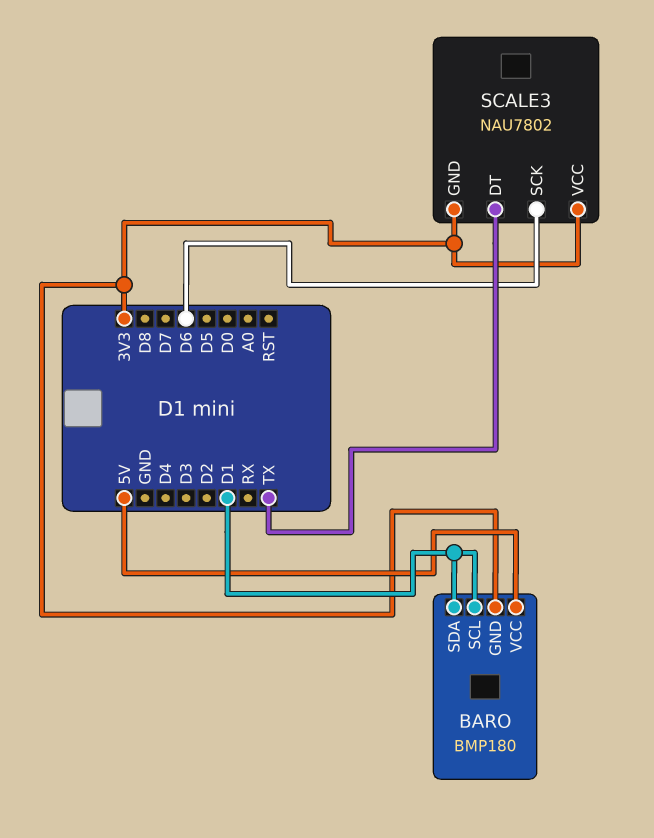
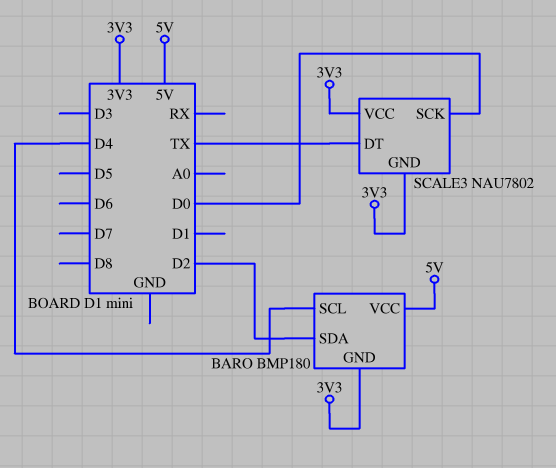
BARO pin SCL: D1 -> D4
BARO pin SDA: D1 -> D2
SCALE3 pin SCK: D6 -> D0

